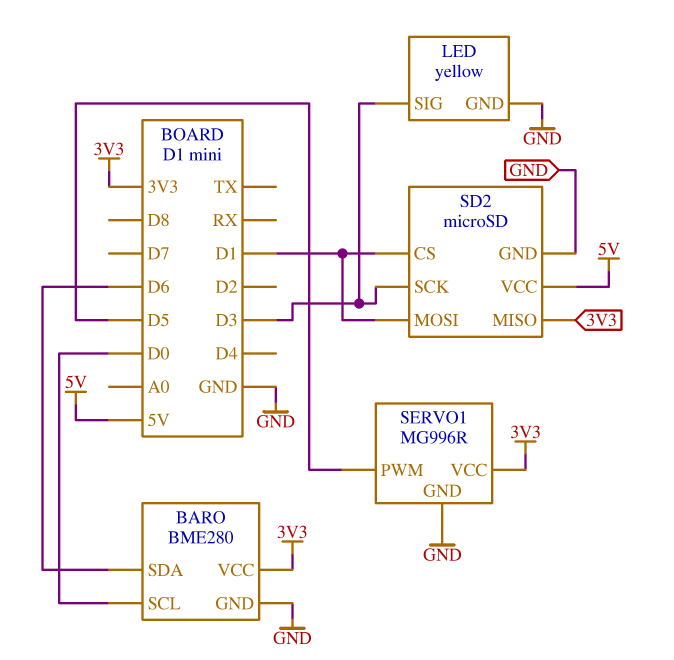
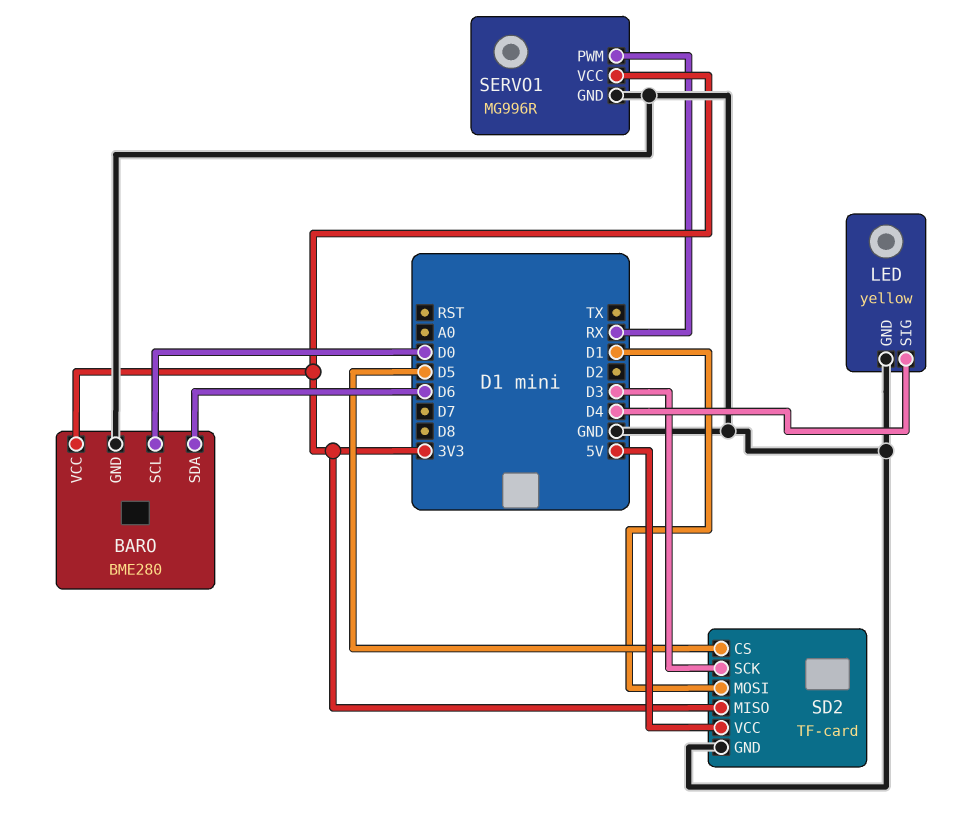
LED pin SIG: D3 -> D4
SD2: microSD -> TF-card
SD2 pin CS: D1 -> D5
SERVO1 pin PWM: D5 -> RX

